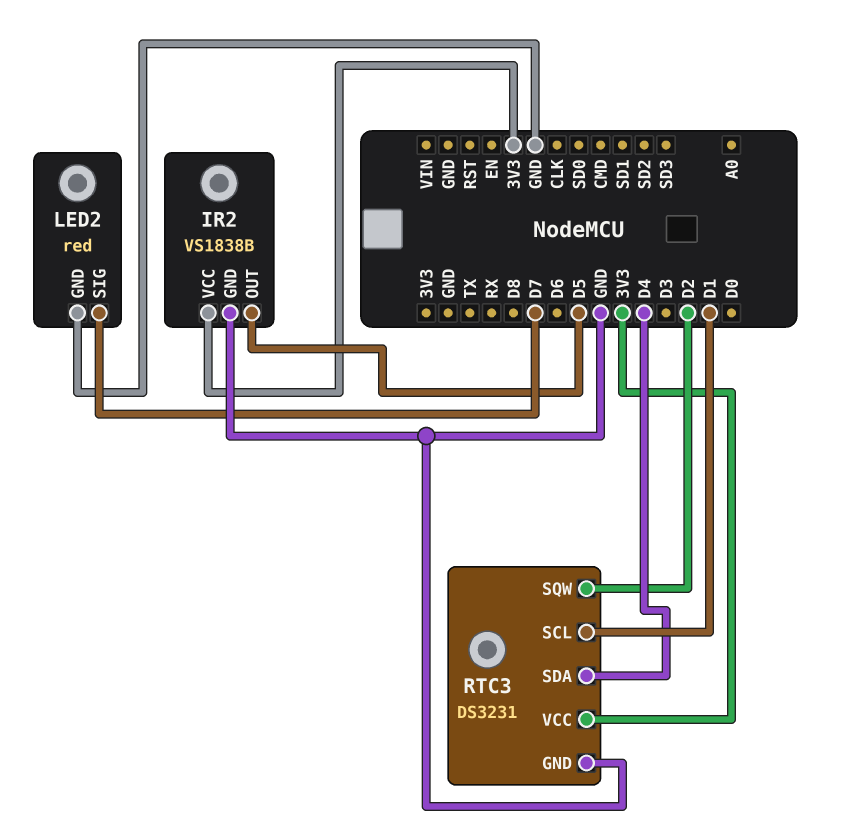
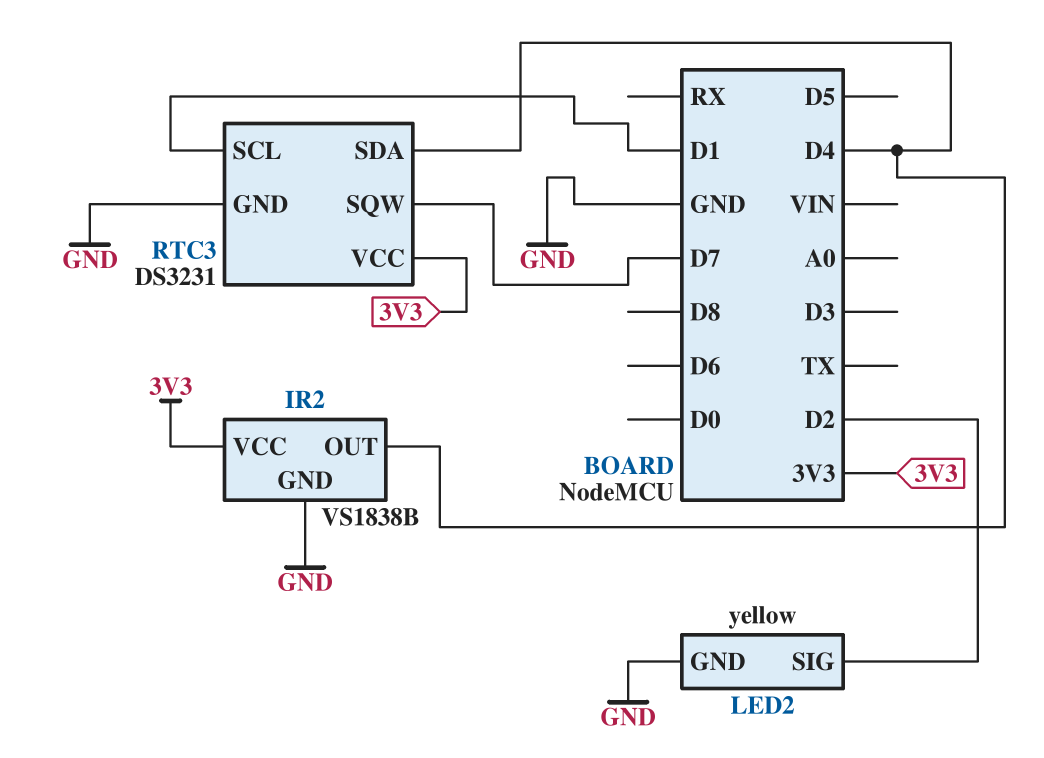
IR2 pin OUT: D5 -> D4
LED2: red -> yellow
LED2 pin SIG: D7 -> D2
RTC3 pin SQW: D2 -> D7

